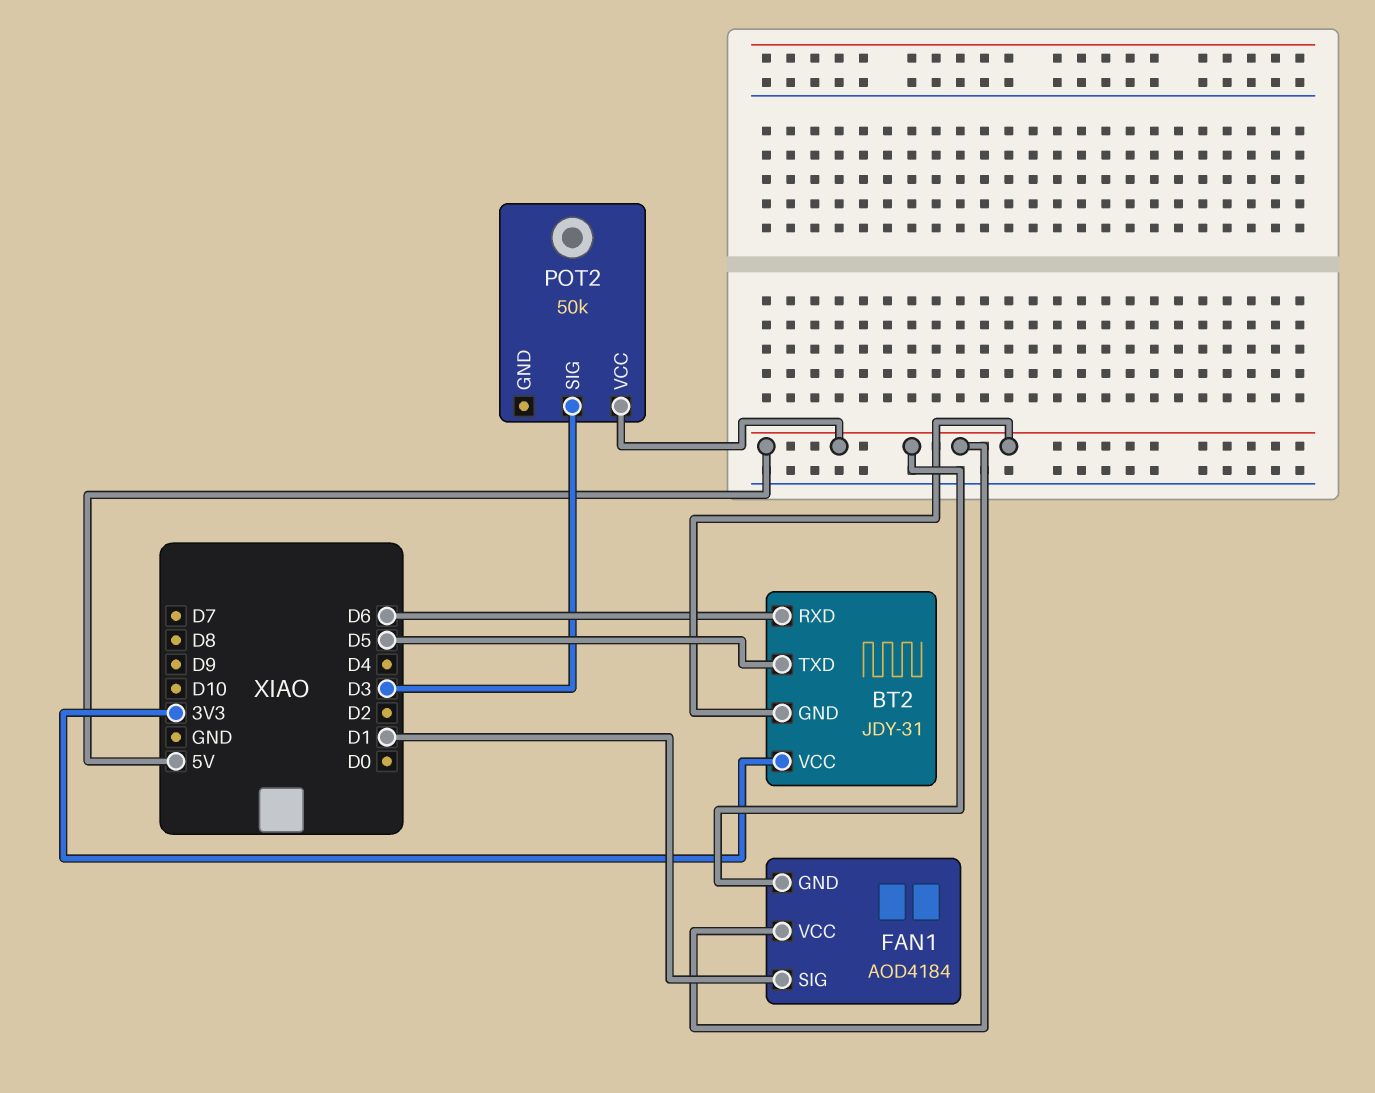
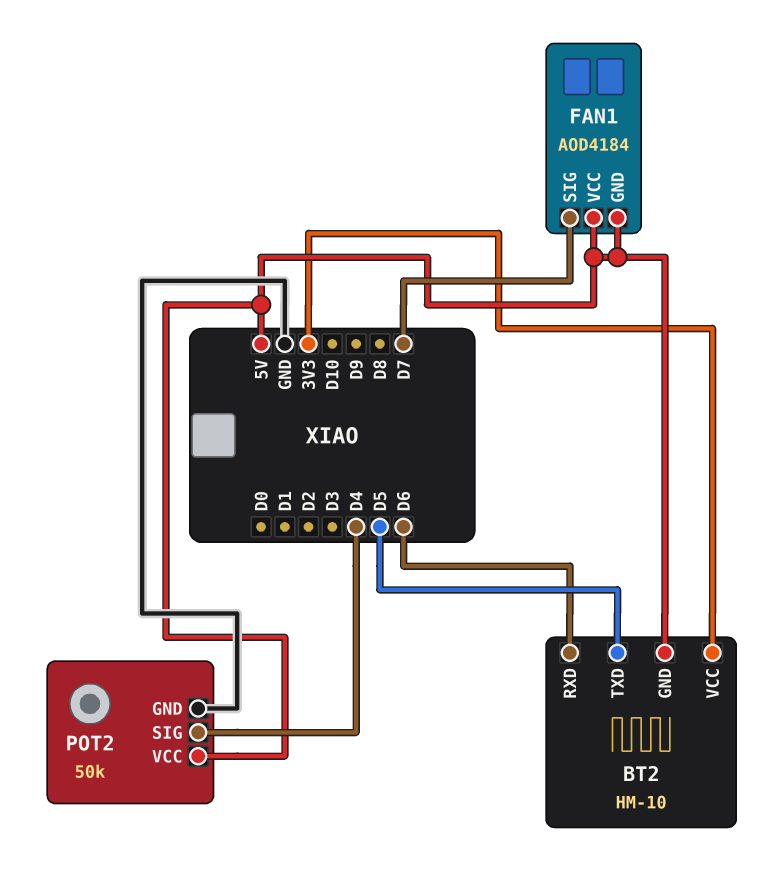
BT2: JDY-31 -> HM-10
FAN1 pin SIG: D1 -> D7
POT2 pin GND: none -> GND
POT2 pin SIG: D3 -> D4

